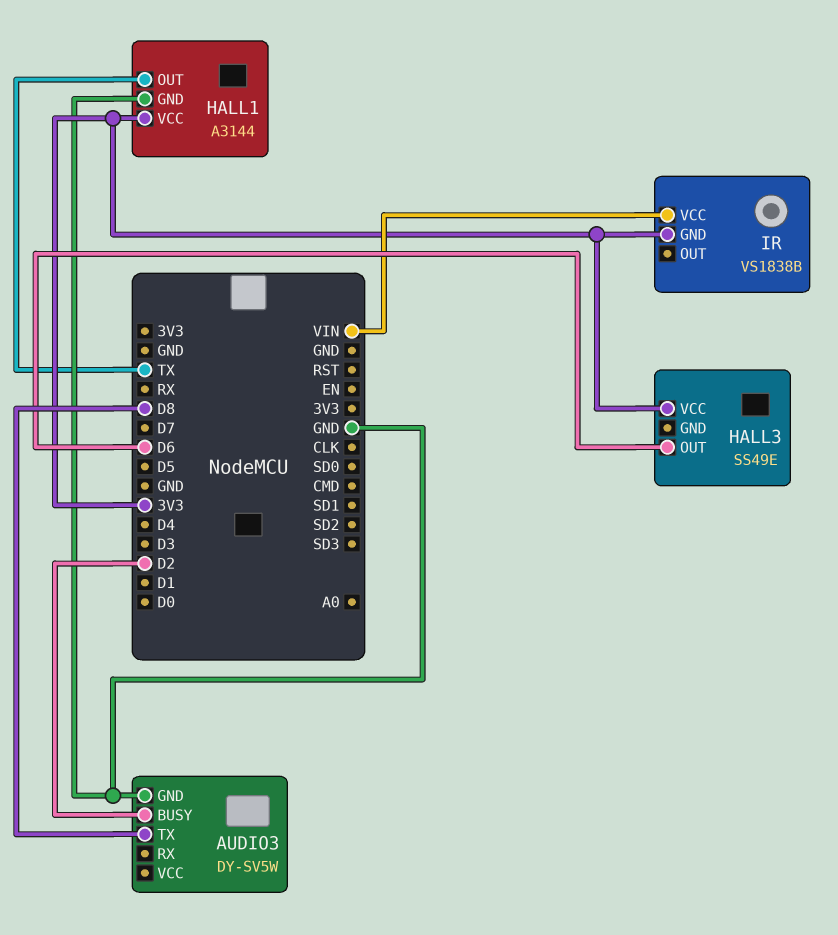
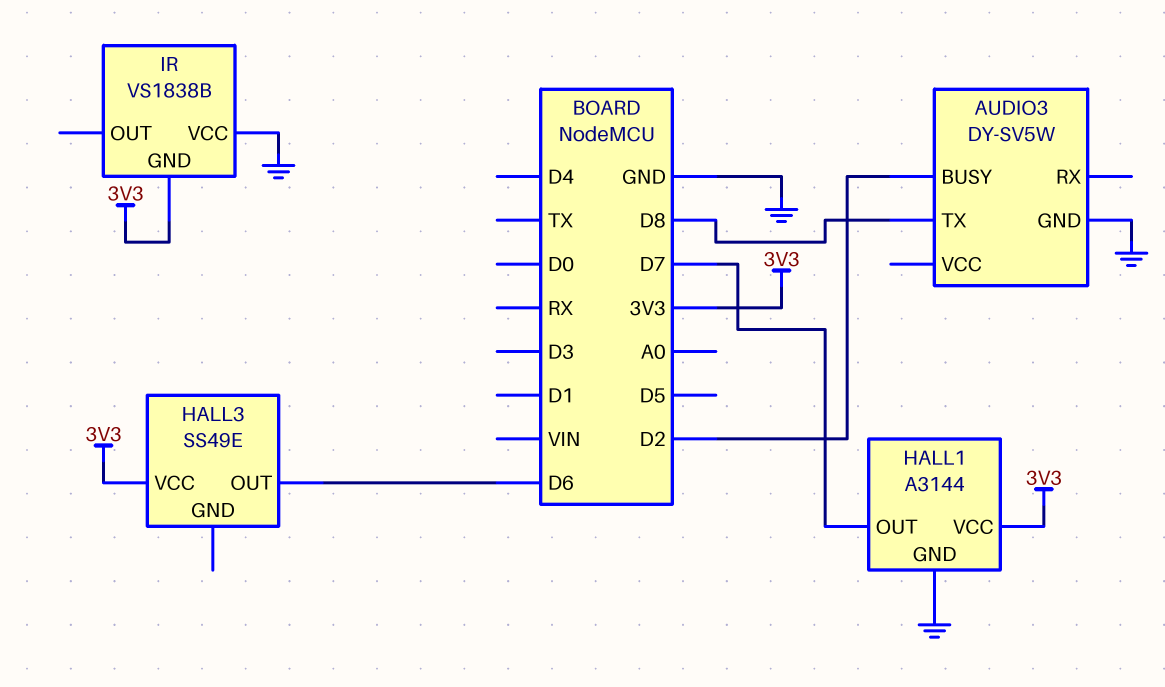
HALL1 pin OUT: TX -> D7
IR pin VCC: VIN -> GND

